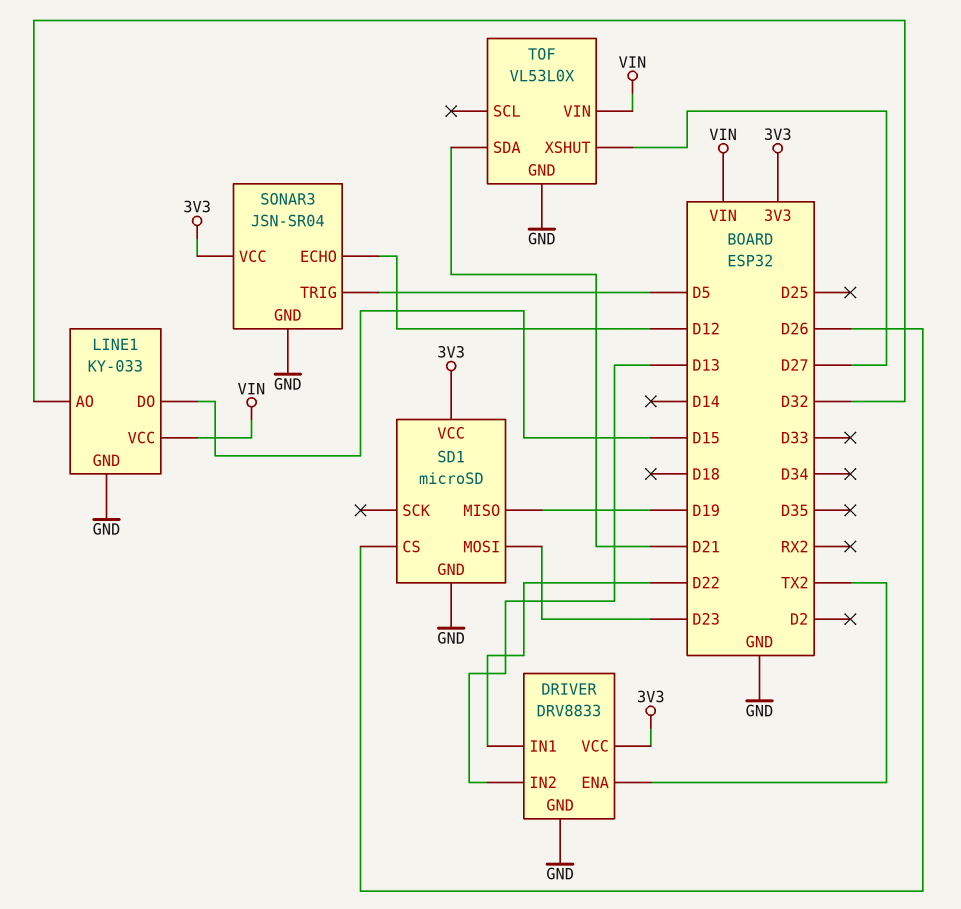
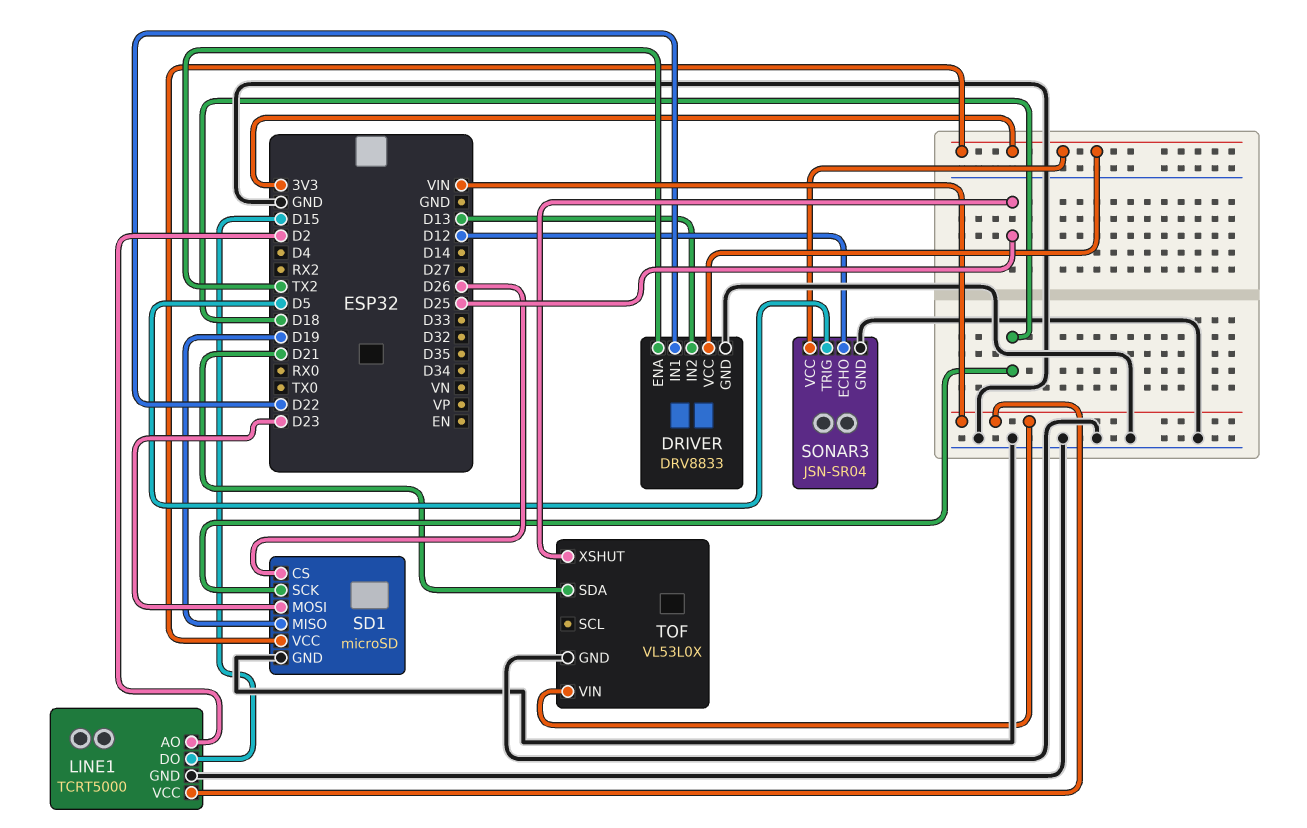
LINE1: KY-033 -> TCRT5000
LINE1 pin AO: D32 -> D2
SD1 pin SCK: none -> D18
TOF pin XSHUT: D27 -> D25

